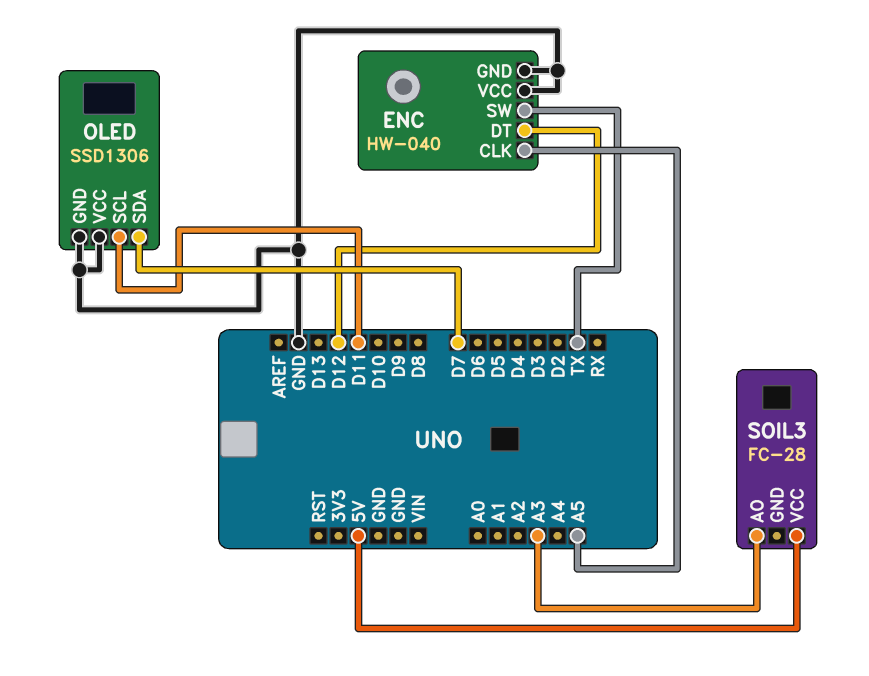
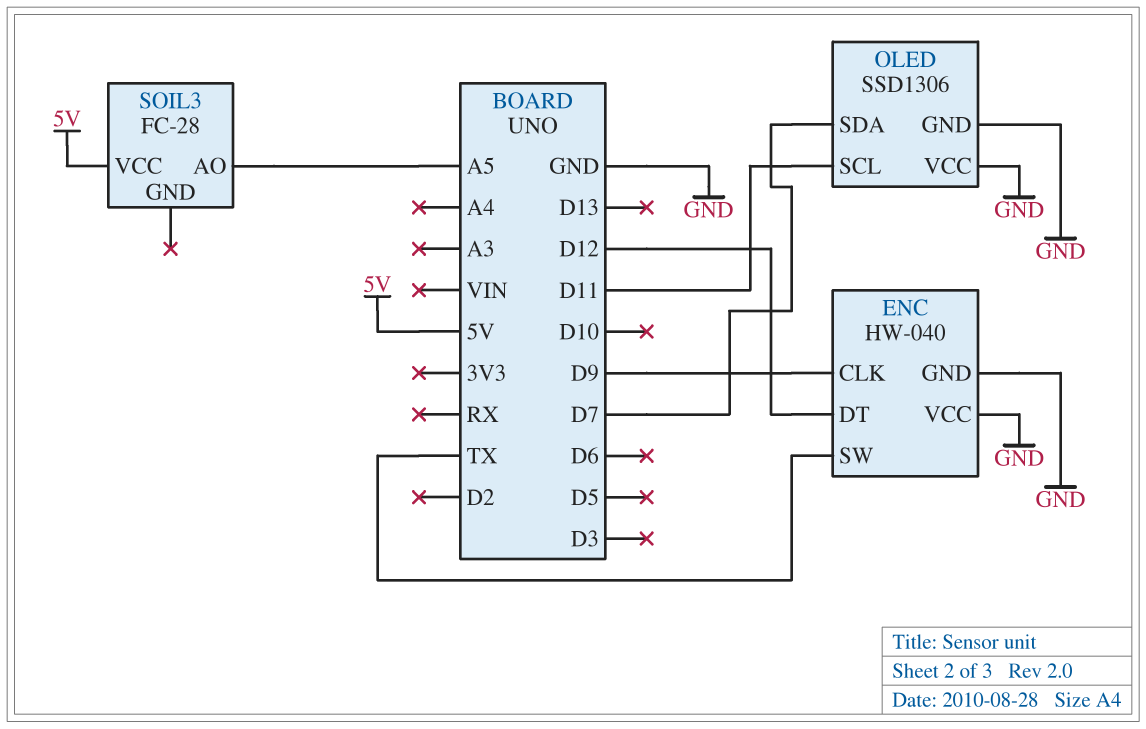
ENC pin CLK: A5 -> D9
SOIL3 pin AO: A3 -> A5

